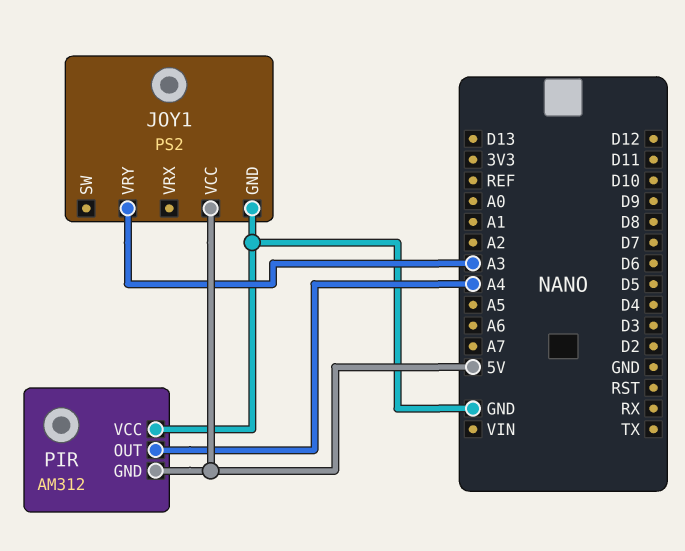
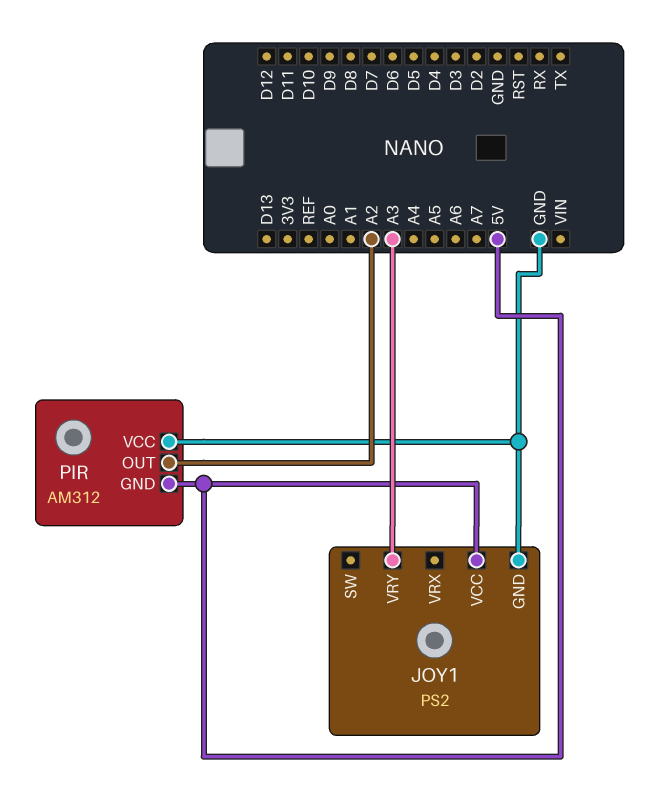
PIR pin OUT: A4 -> A2

